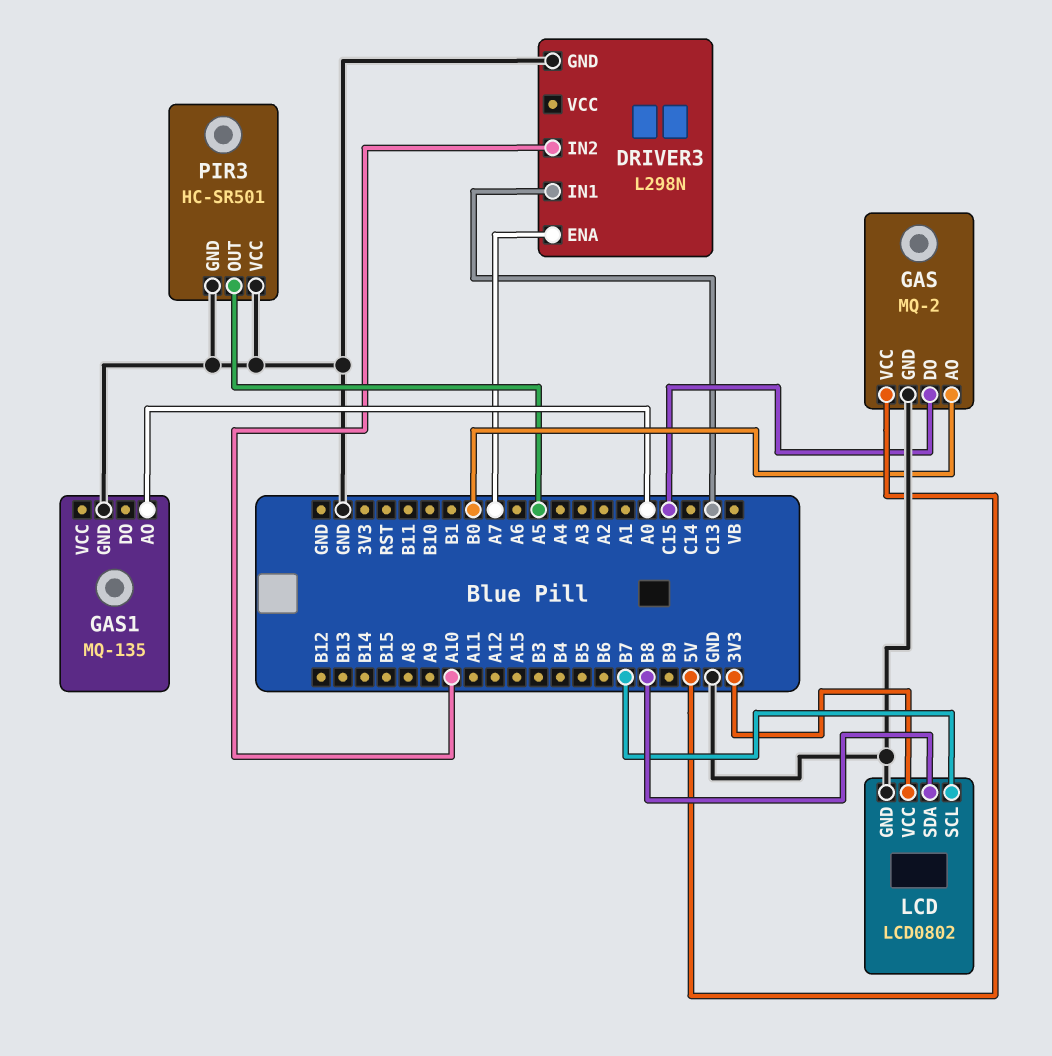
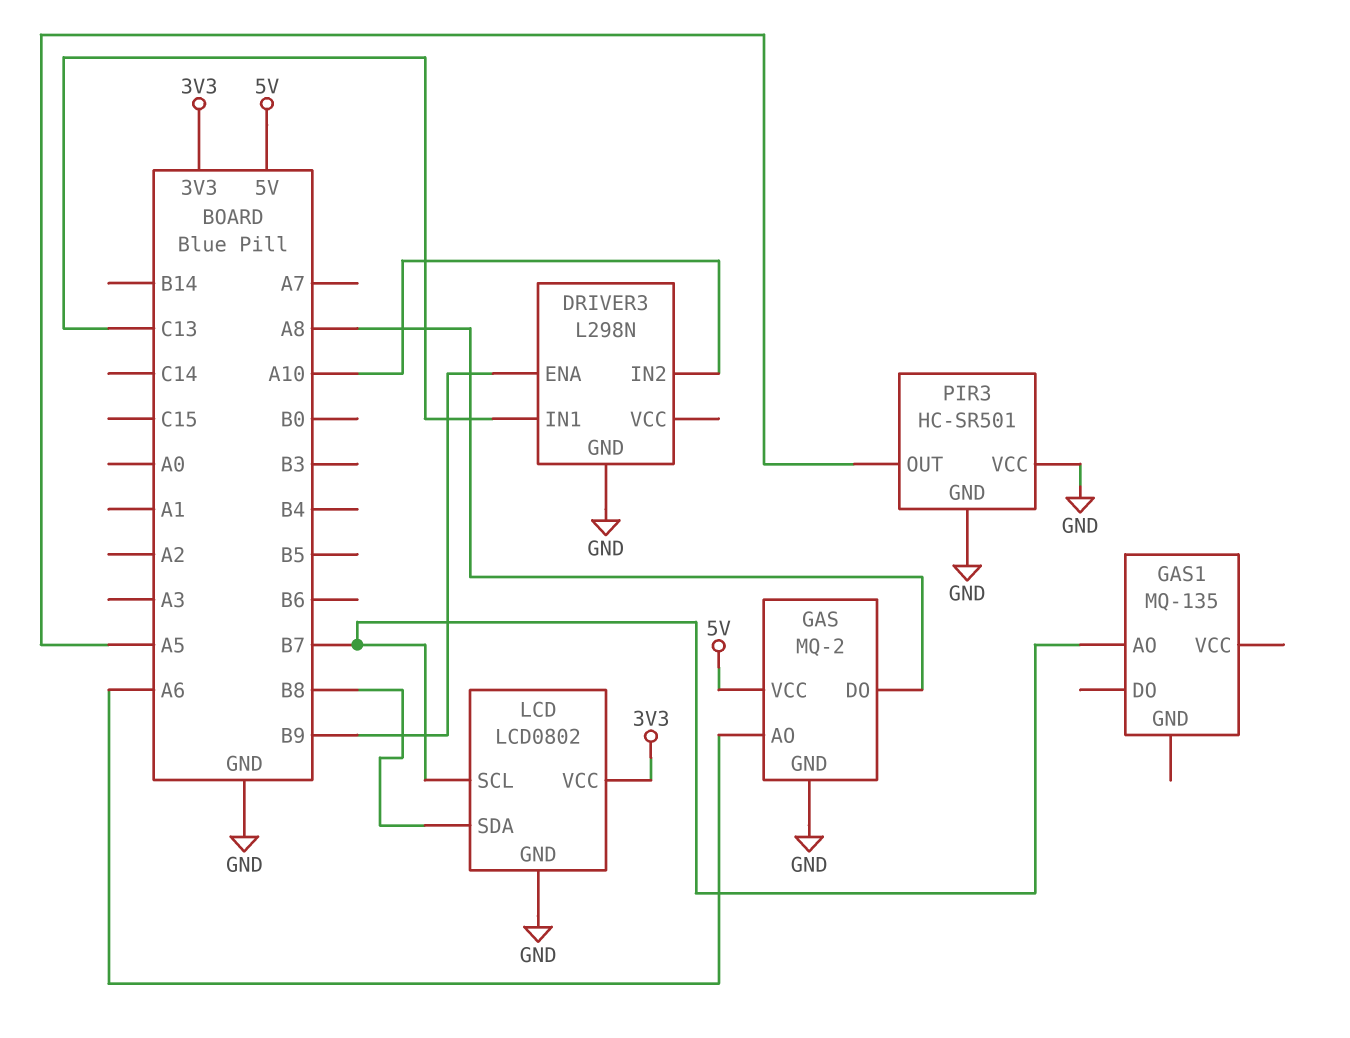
DRIVER3 pin ENA: A7 -> B9
GAS pin AO: B0 -> A6
GAS pin DO: C15 -> A8
GAS1 pin AO: A0 -> B7
GAS1 pin GND: GND -> none

